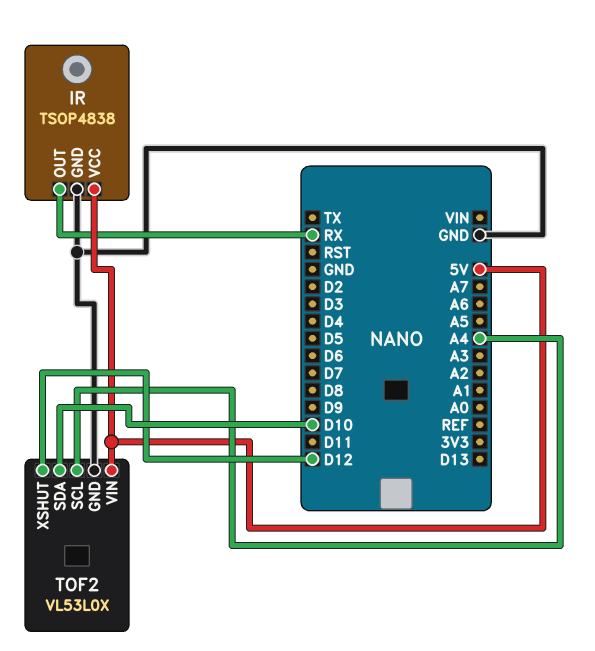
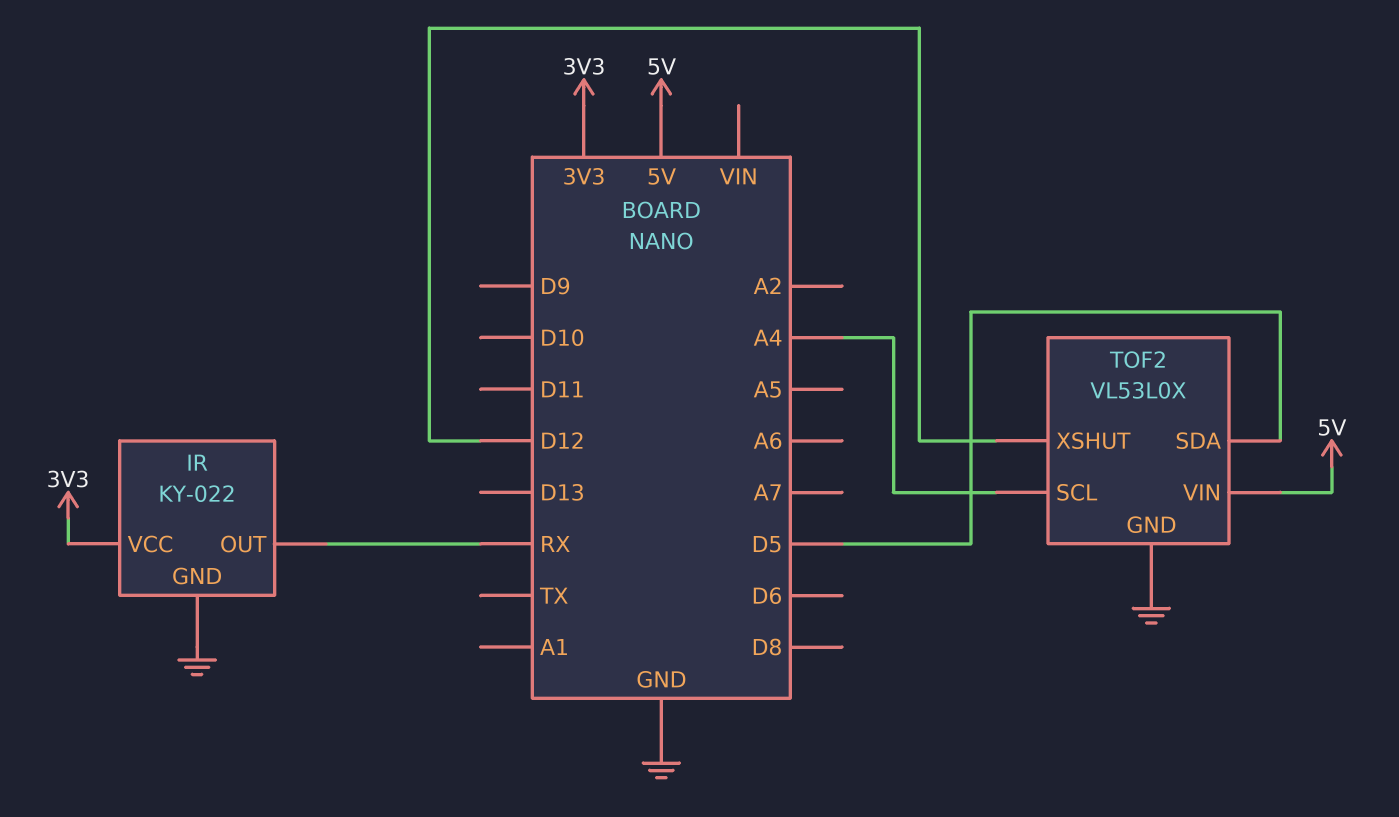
IR: TSOP4838 -> KY-022
IR pin VCC: 5V -> 3V3
TOF2 pin SDA: D10 -> D5

